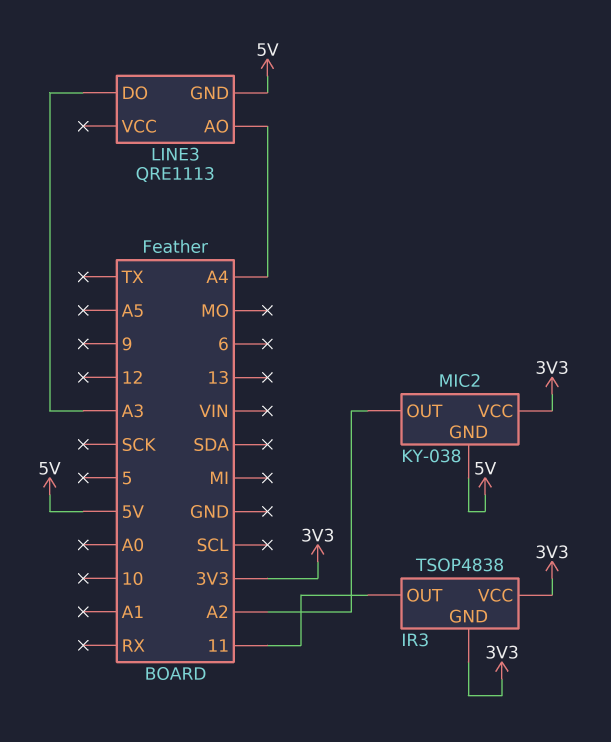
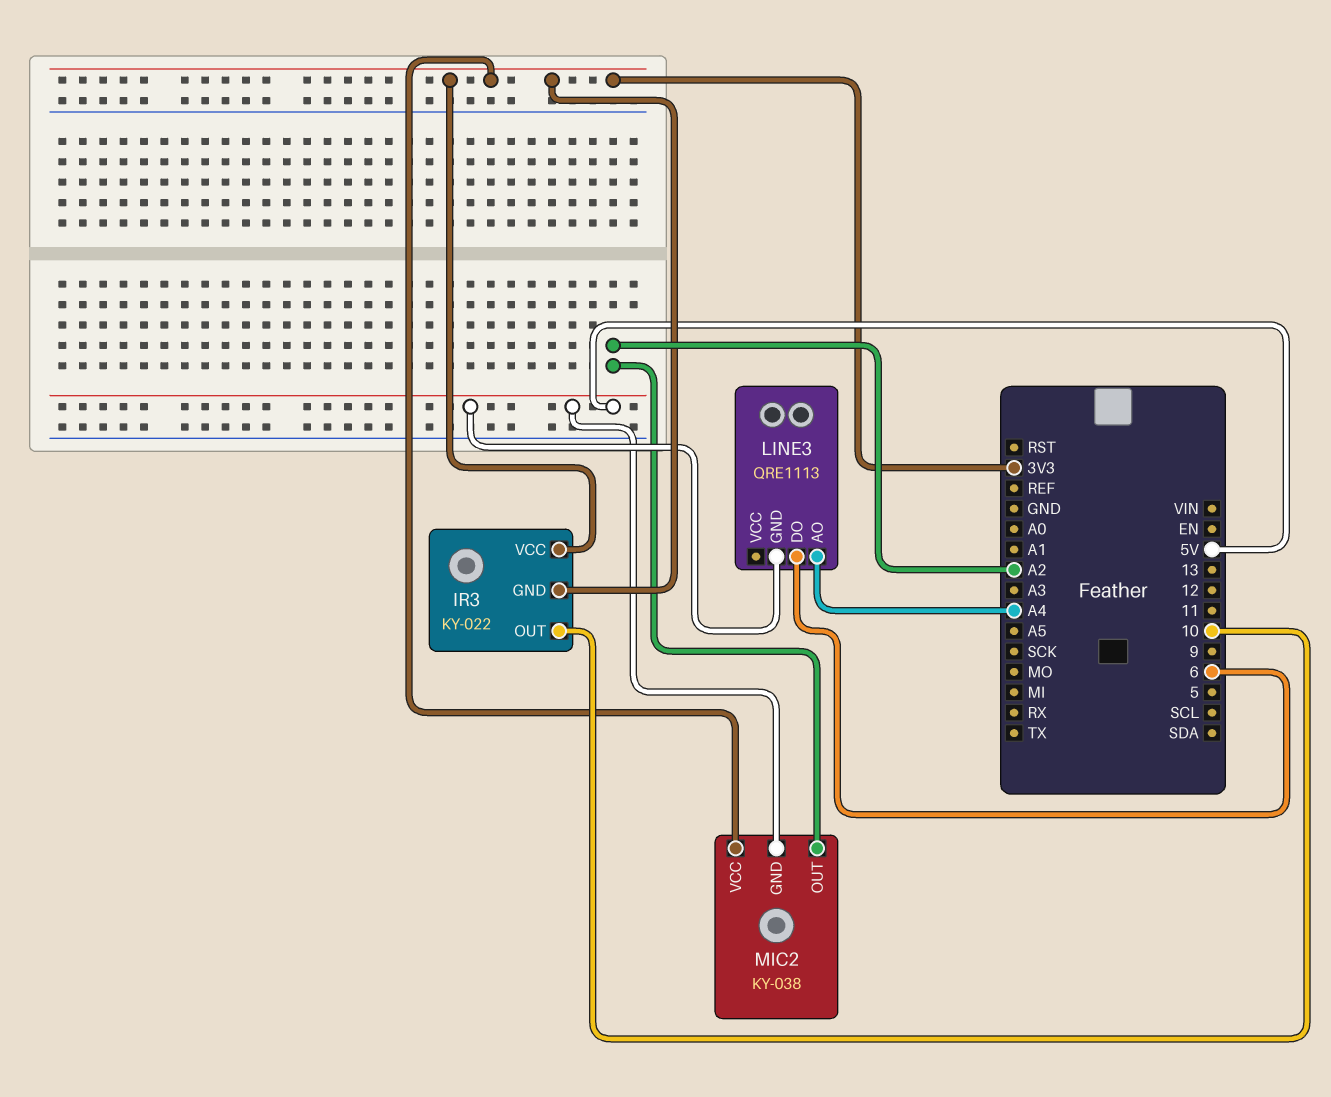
IR3: TSOP4838 -> KY-022
IR3 pin OUT: 11 -> 10
LINE3 pin DO: A3 -> 6

